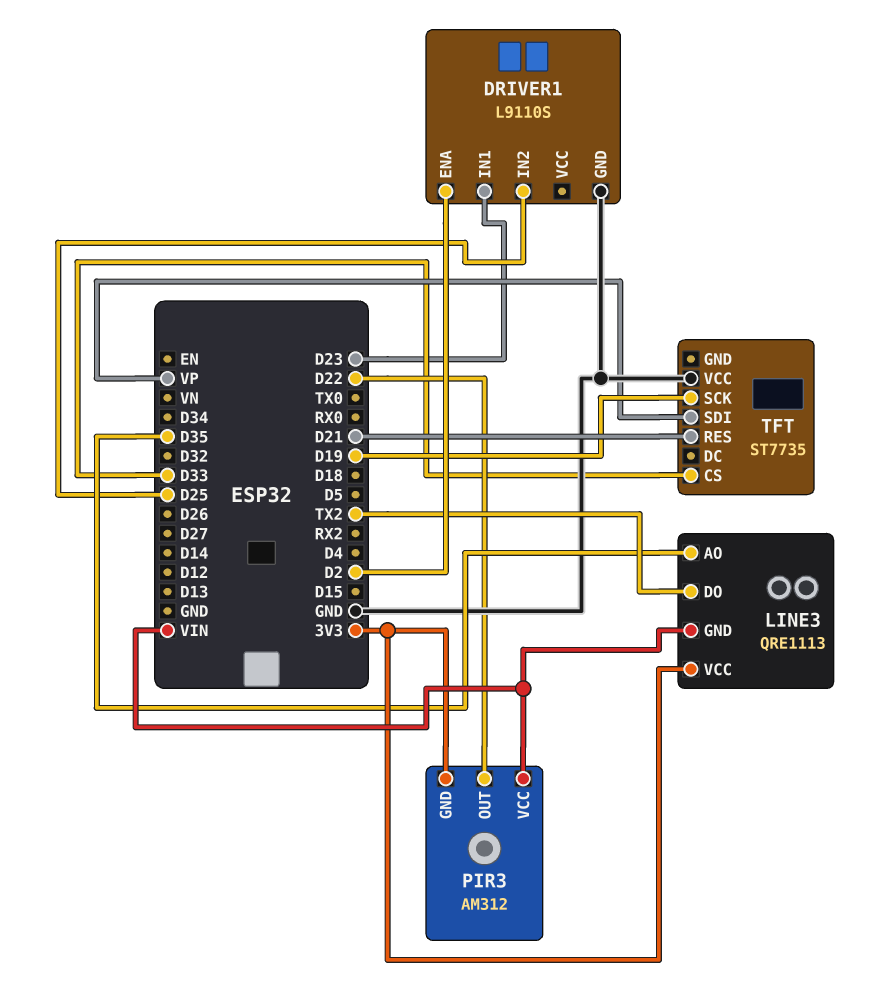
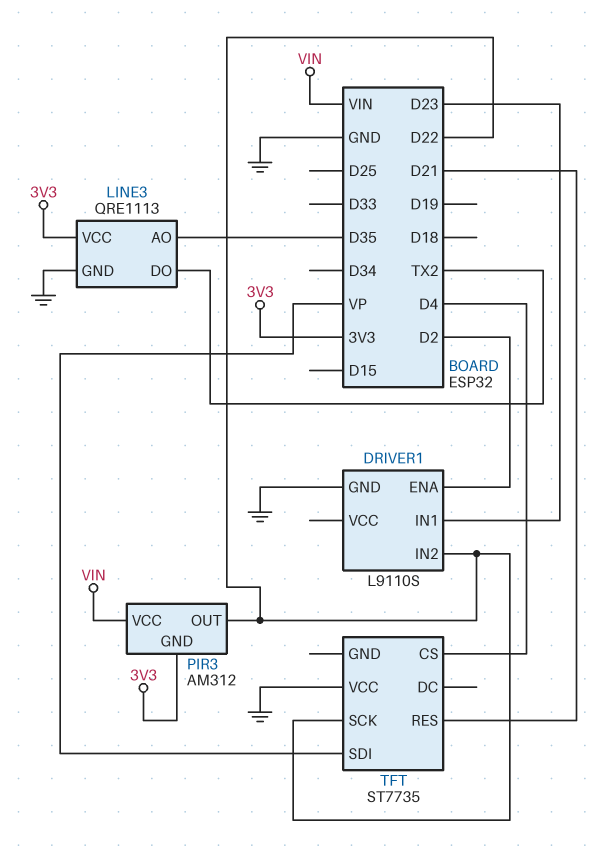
DRIVER1 pin IN2: D25 -> D22
LINE3 pin GND: VIN -> GND
TFT pin CS: D33 -> D4
TFT pin SCK: D19 -> D22

